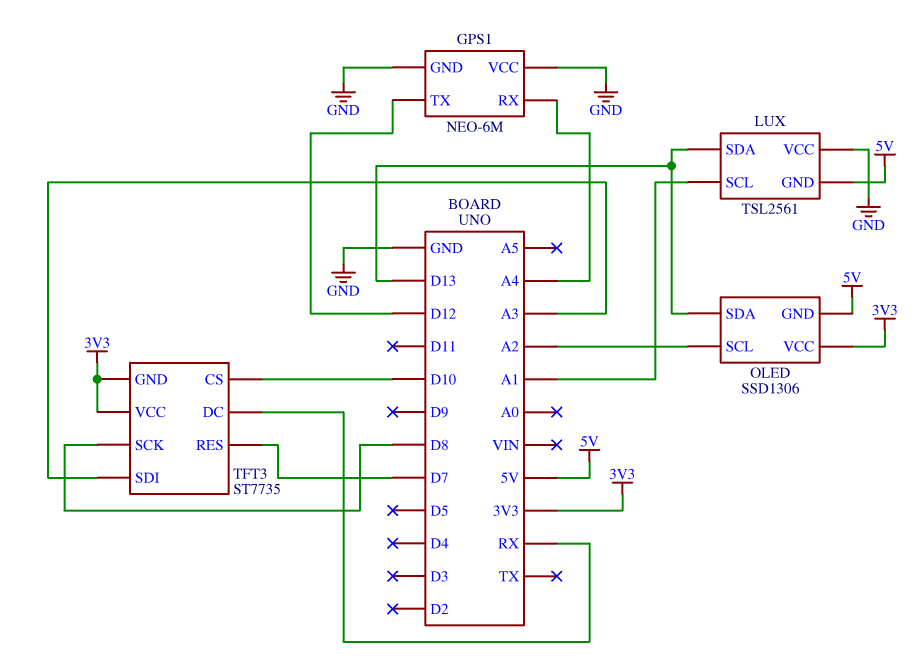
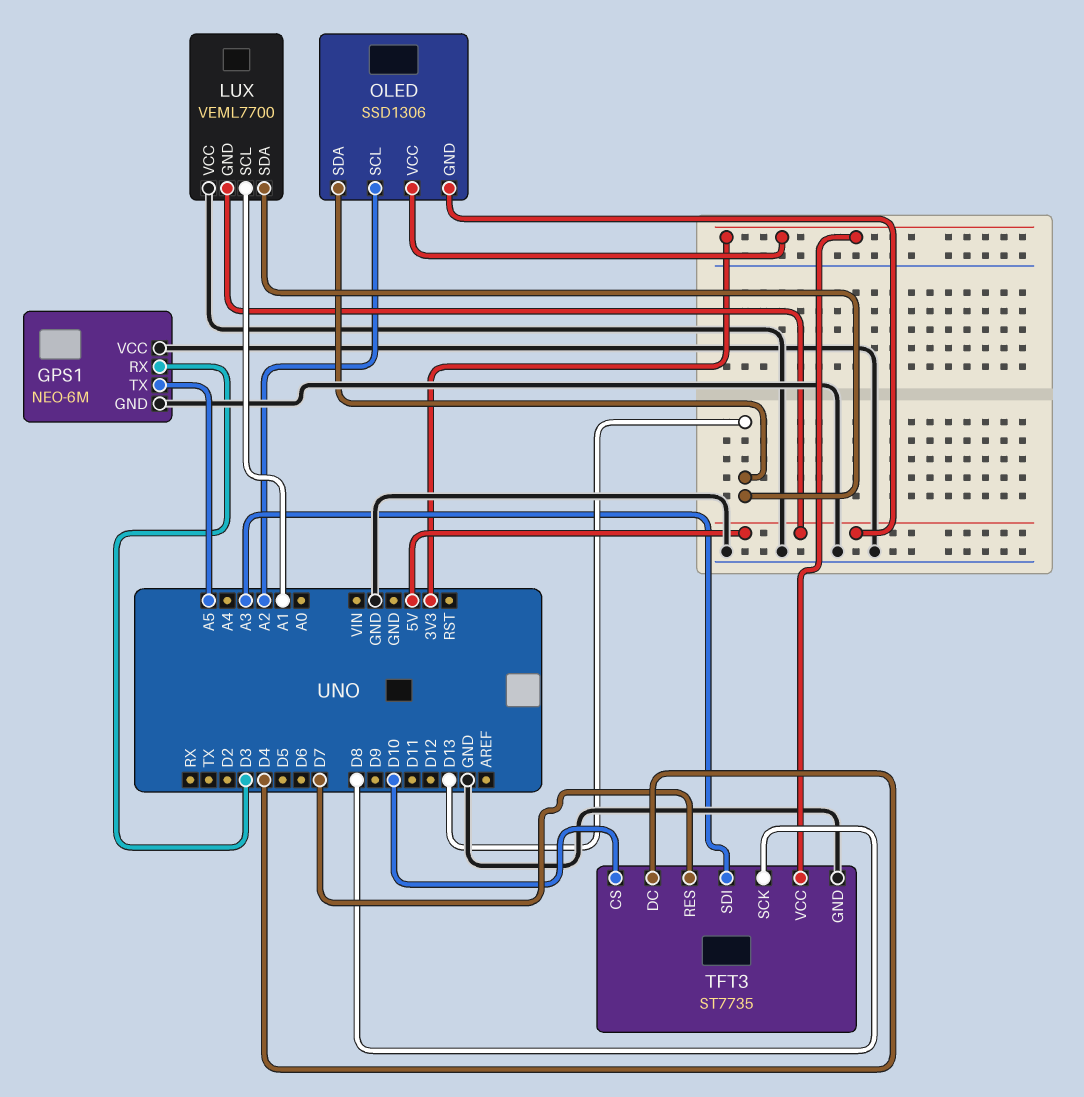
GPS1 pin RX: A4 -> D3
GPS1 pin TX: D12 -> A5
LUX: TSL2561 -> VEML7700
TFT3 pin DC: RX -> D4
TFT3 pin GND: 3V3 -> GND

